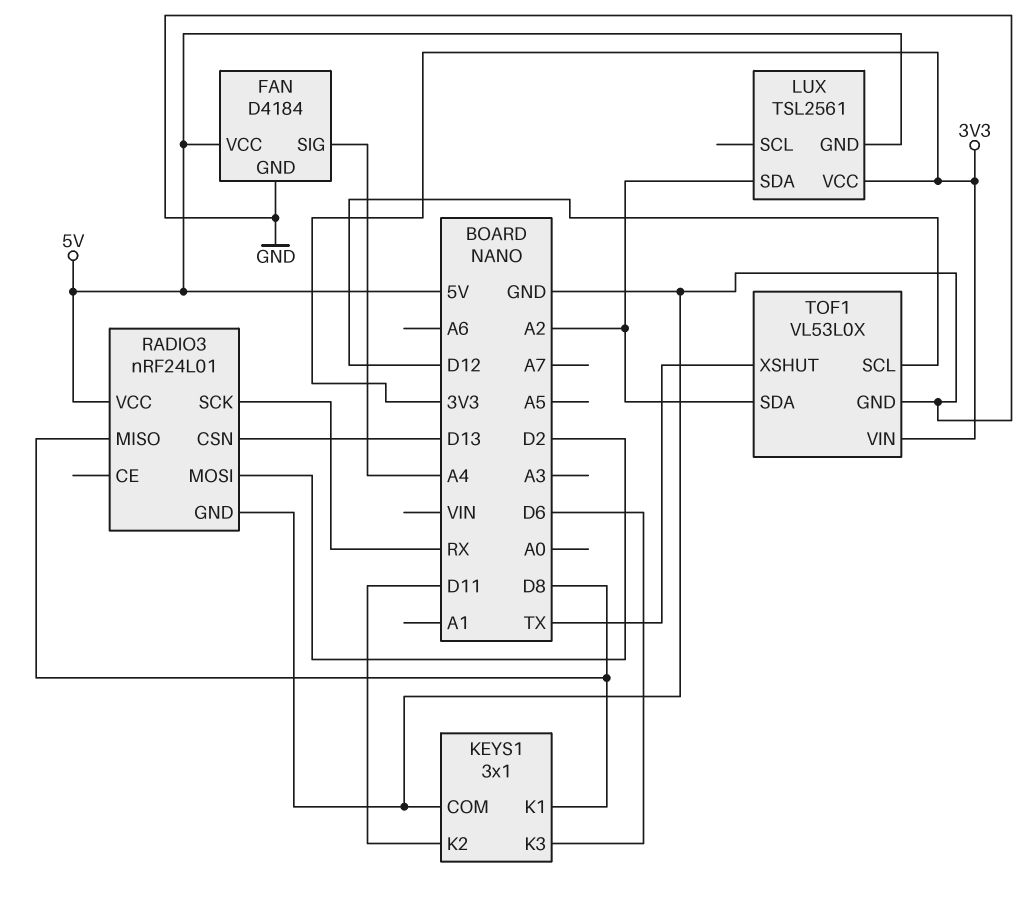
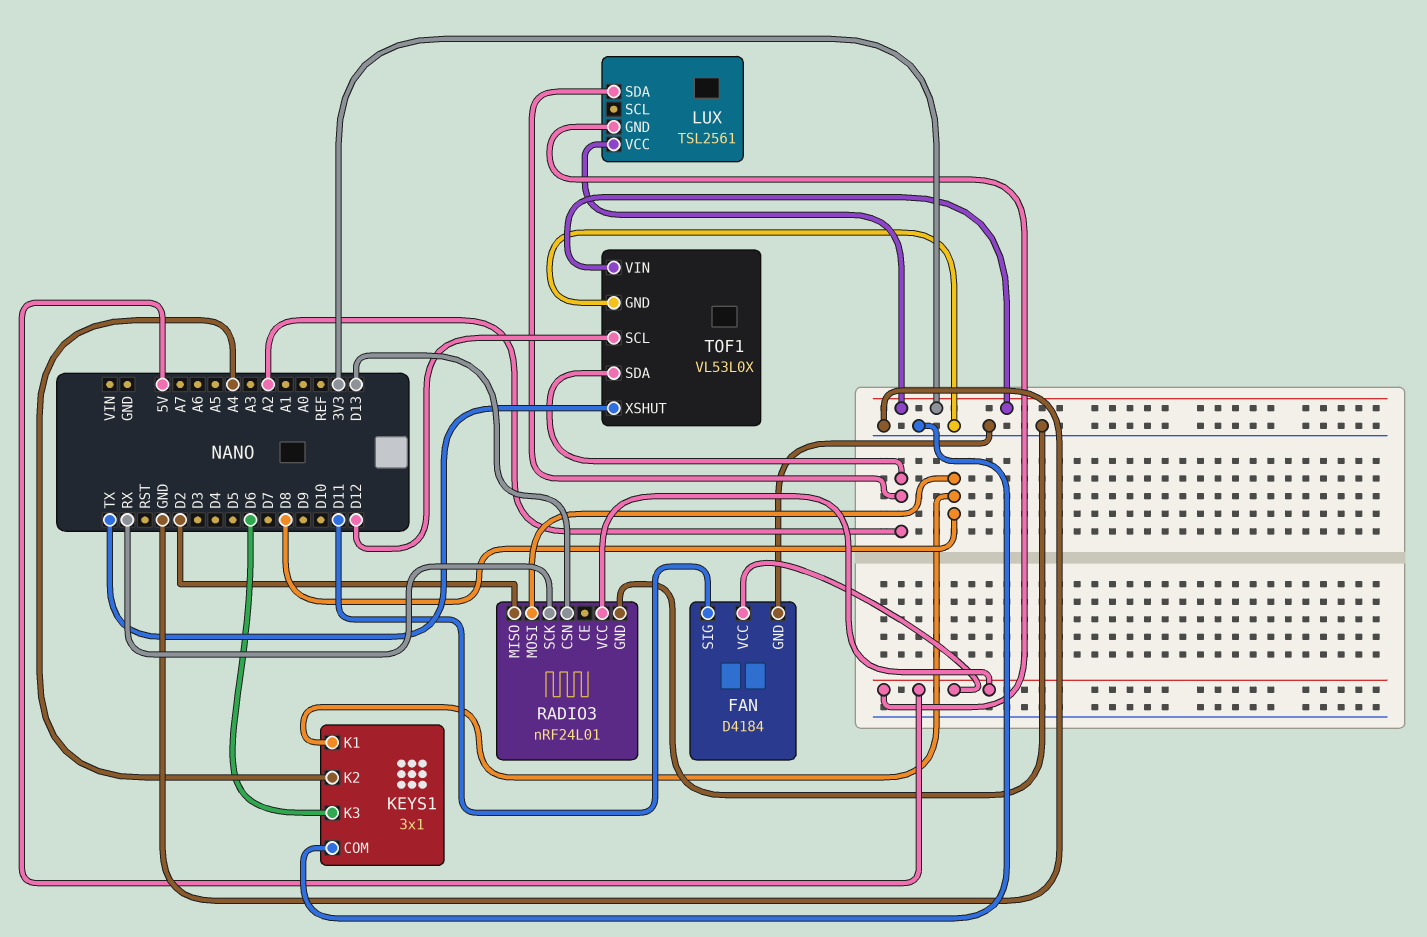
FAN pin SIG: A4 -> D11
KEYS1 pin K2: D11 -> A4
RADIO3 pin MISO: D8 -> D2
RADIO3 pin MOSI: D2 -> D8

